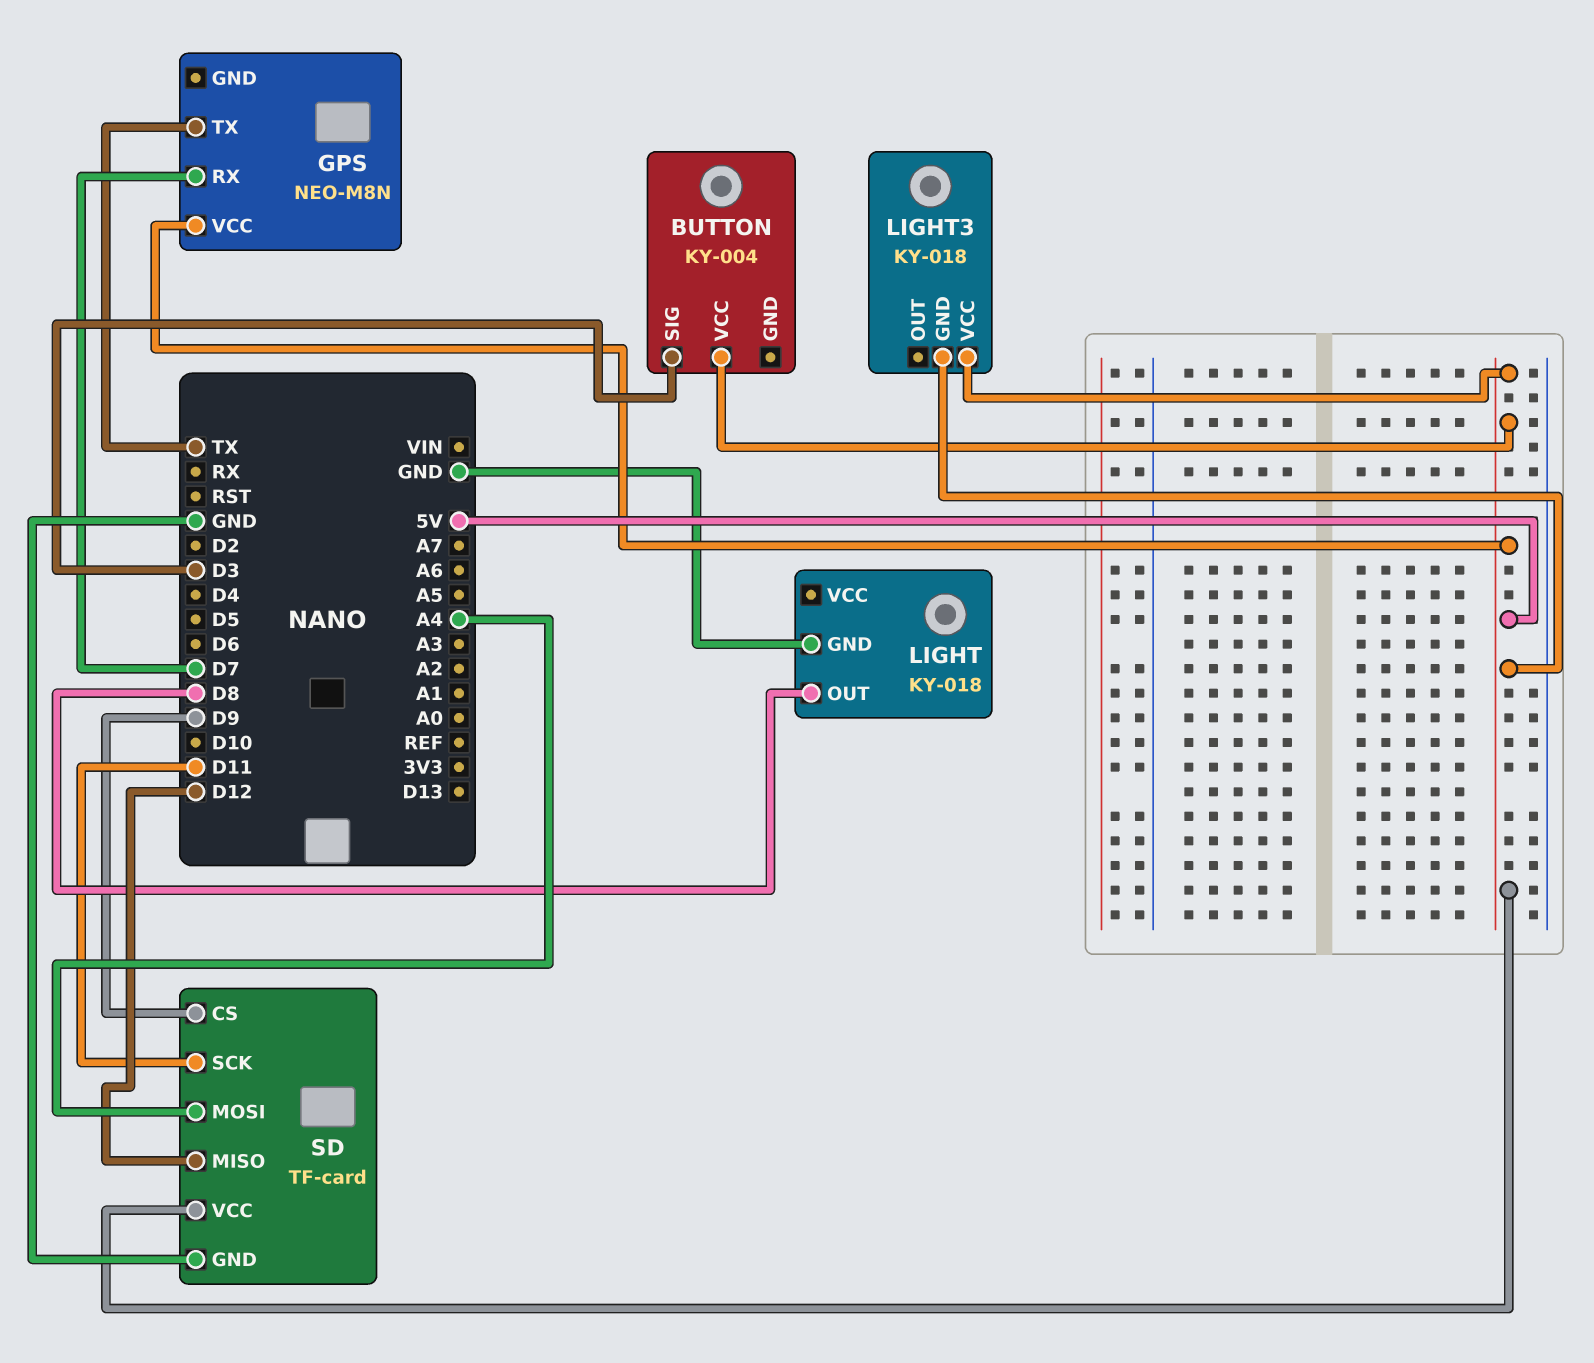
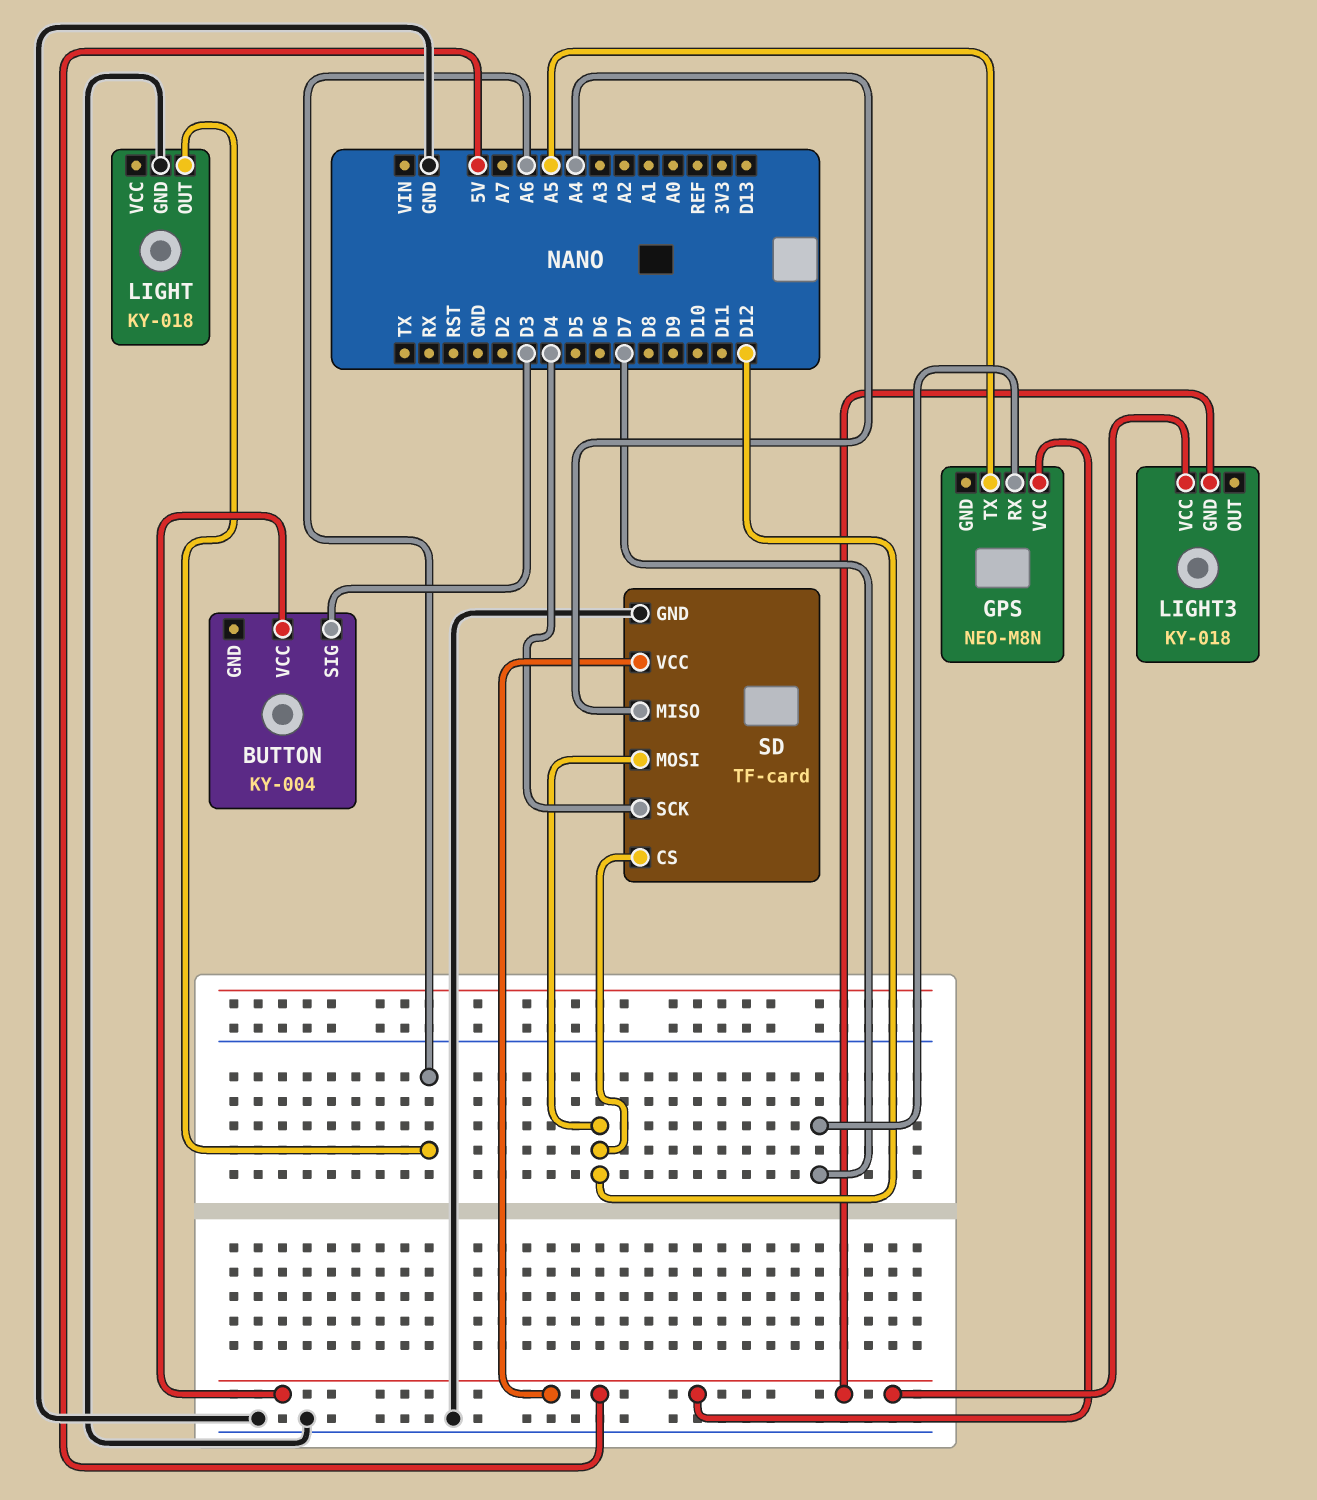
GPS pin TX: TX -> A5
LIGHT pin OUT: D8 -> A6
SD pin CS: D9 -> D12
SD pin MISO: D12 -> A4
SD pin MOSI: A4 -> D12
SD pin SCK: D11 -> D4

